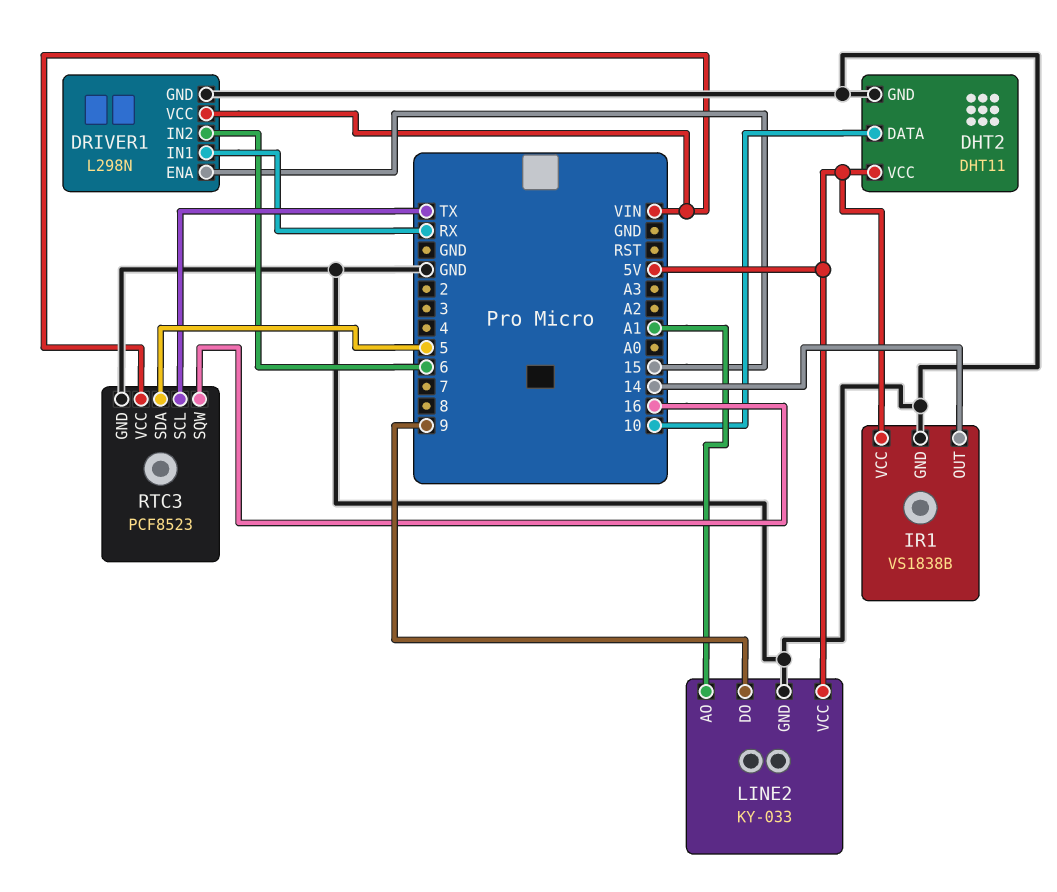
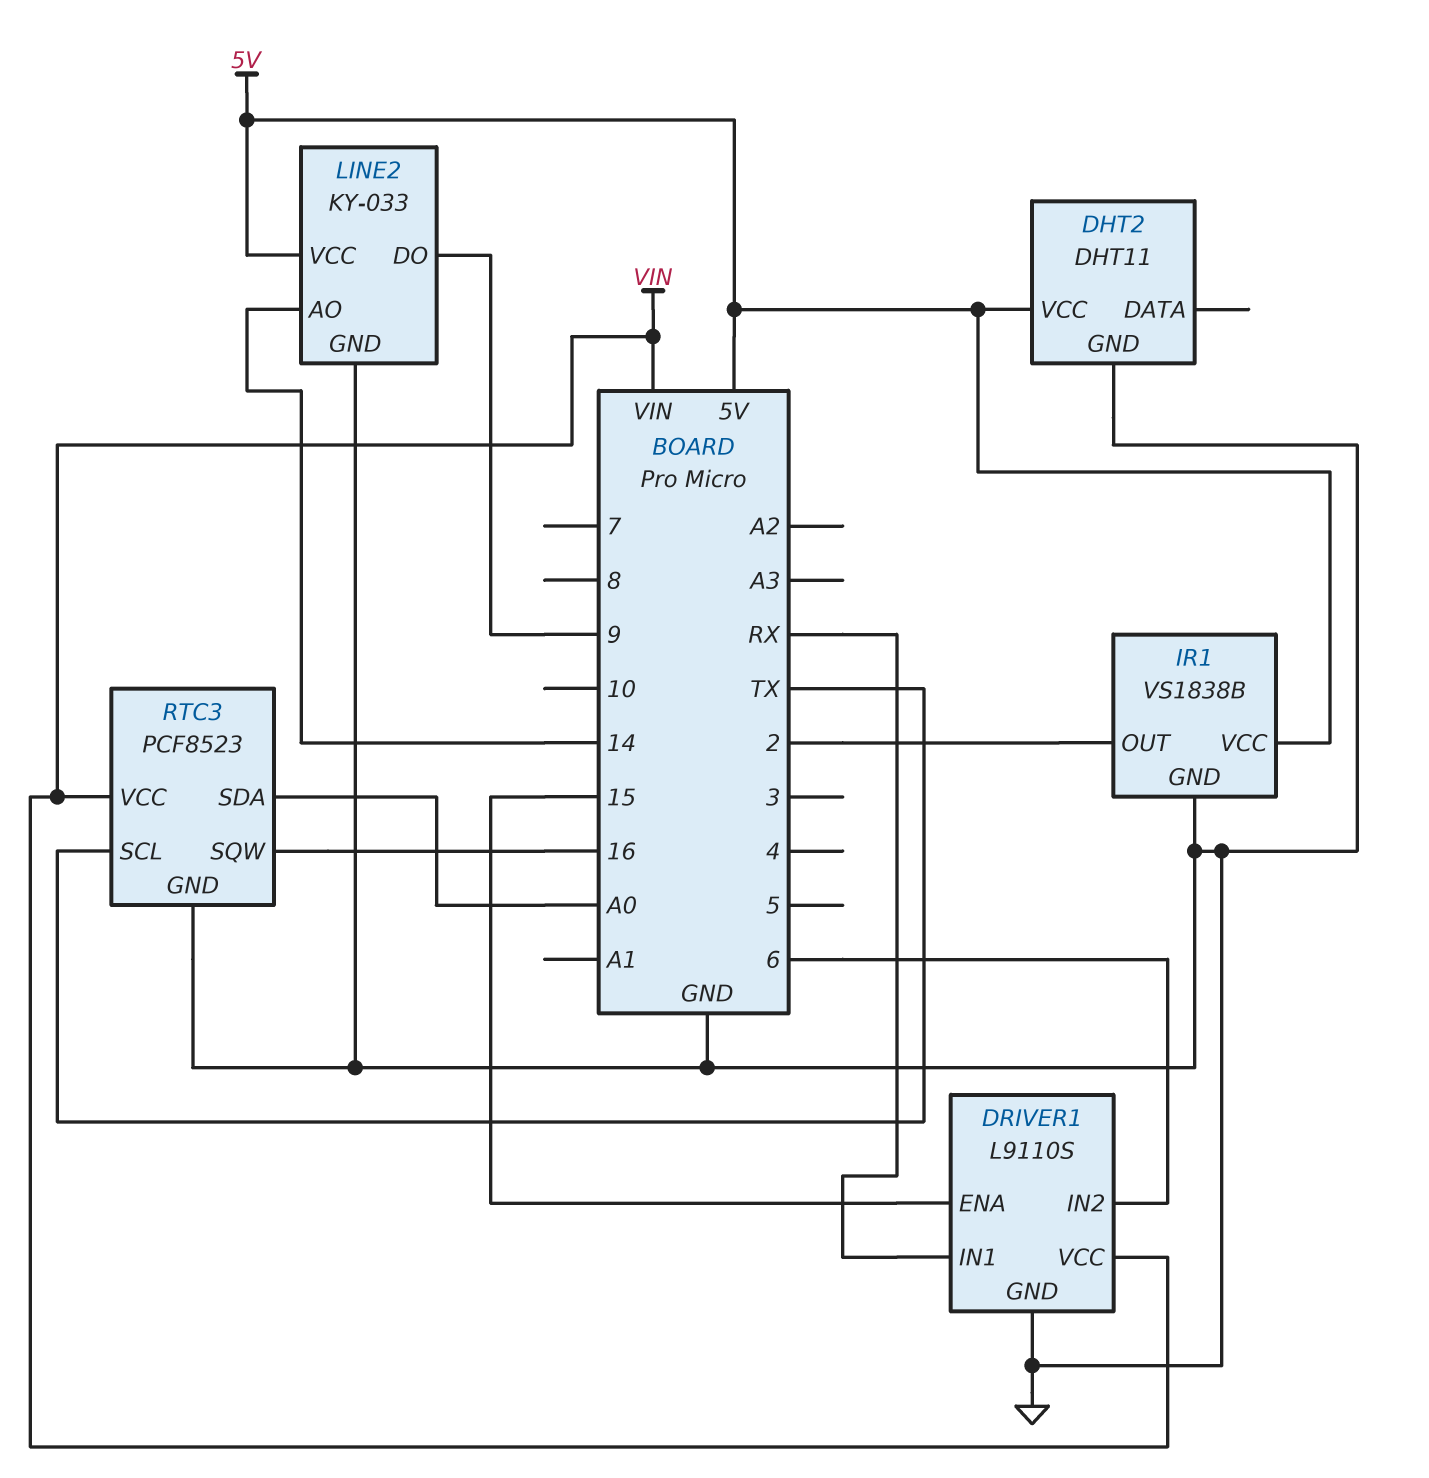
DHT2 pin DATA: 10 -> none
DRIVER1: L298N -> L9110S
IR1 pin OUT: 14 -> 2
LINE2 pin AO: A1 -> 14
RTC3 pin SDA: 5 -> A0

